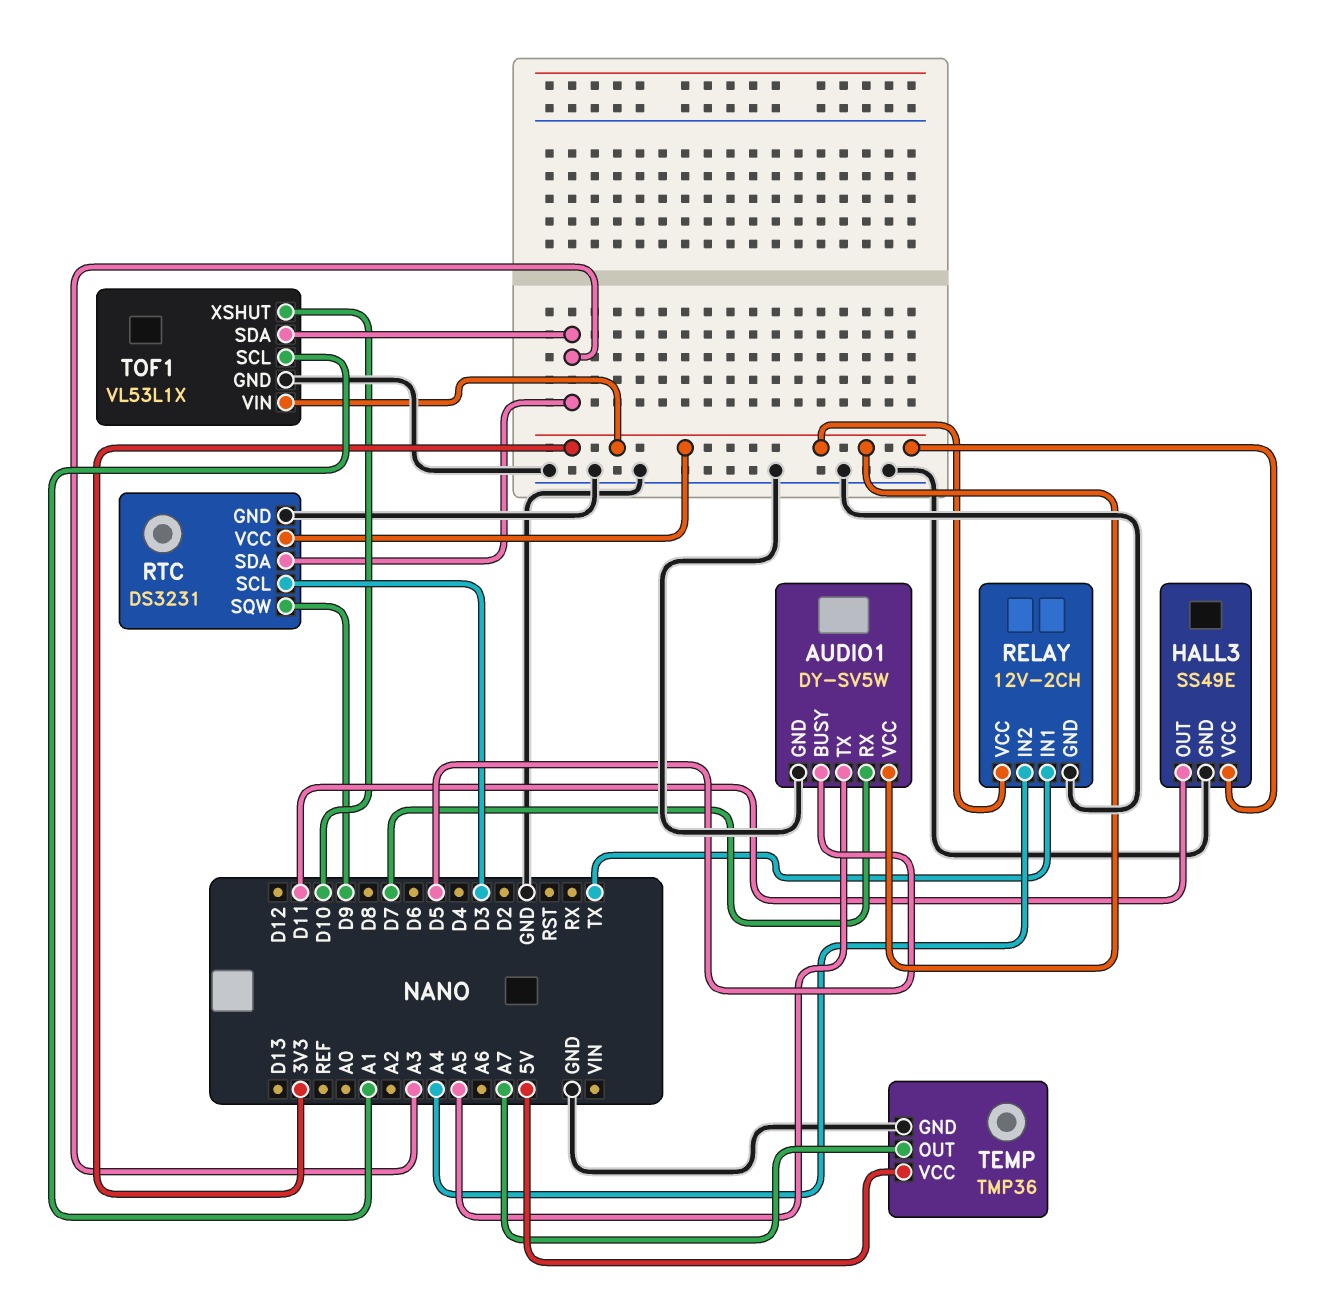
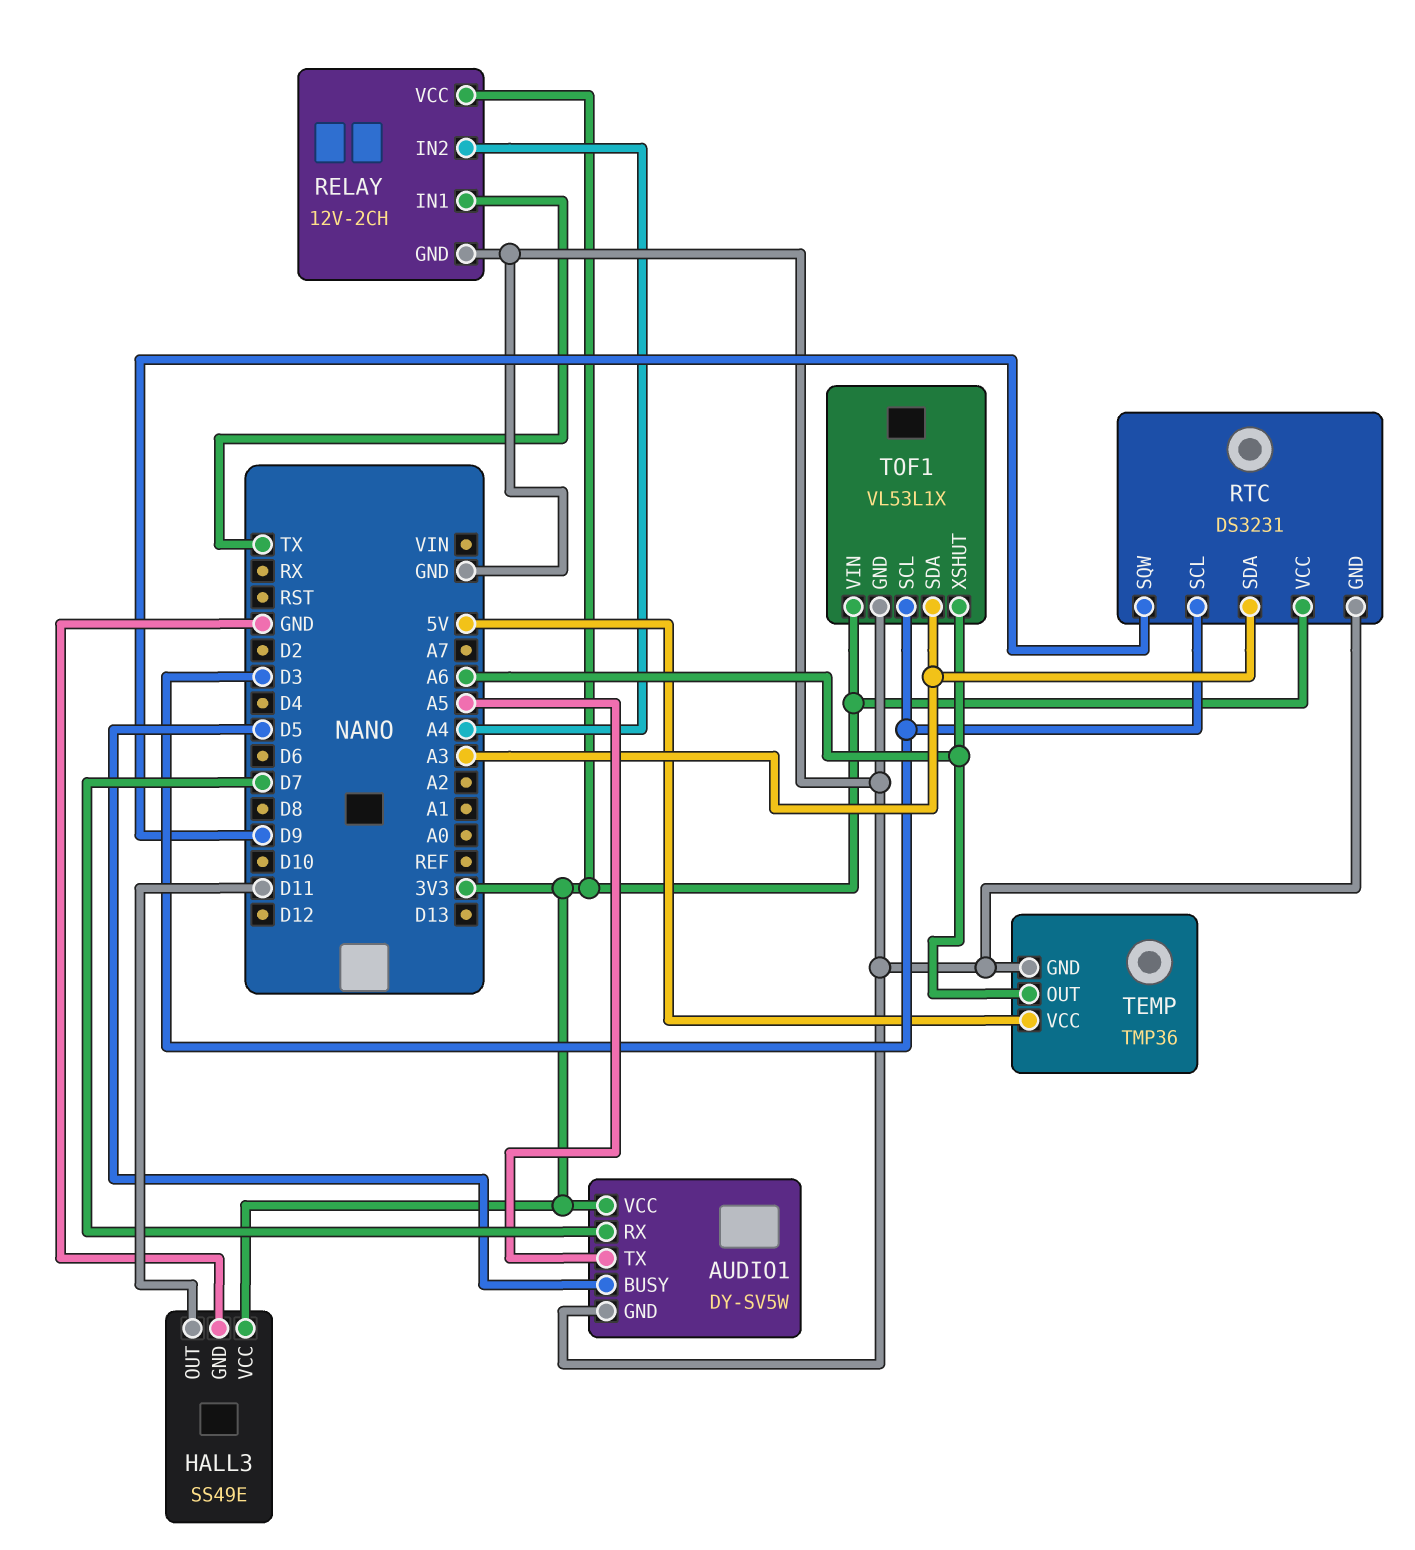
TEMP pin OUT: A7 -> A6
TOF1 pin SCL: A1 -> D3
TOF1 pin XSHUT: D10 -> A6

